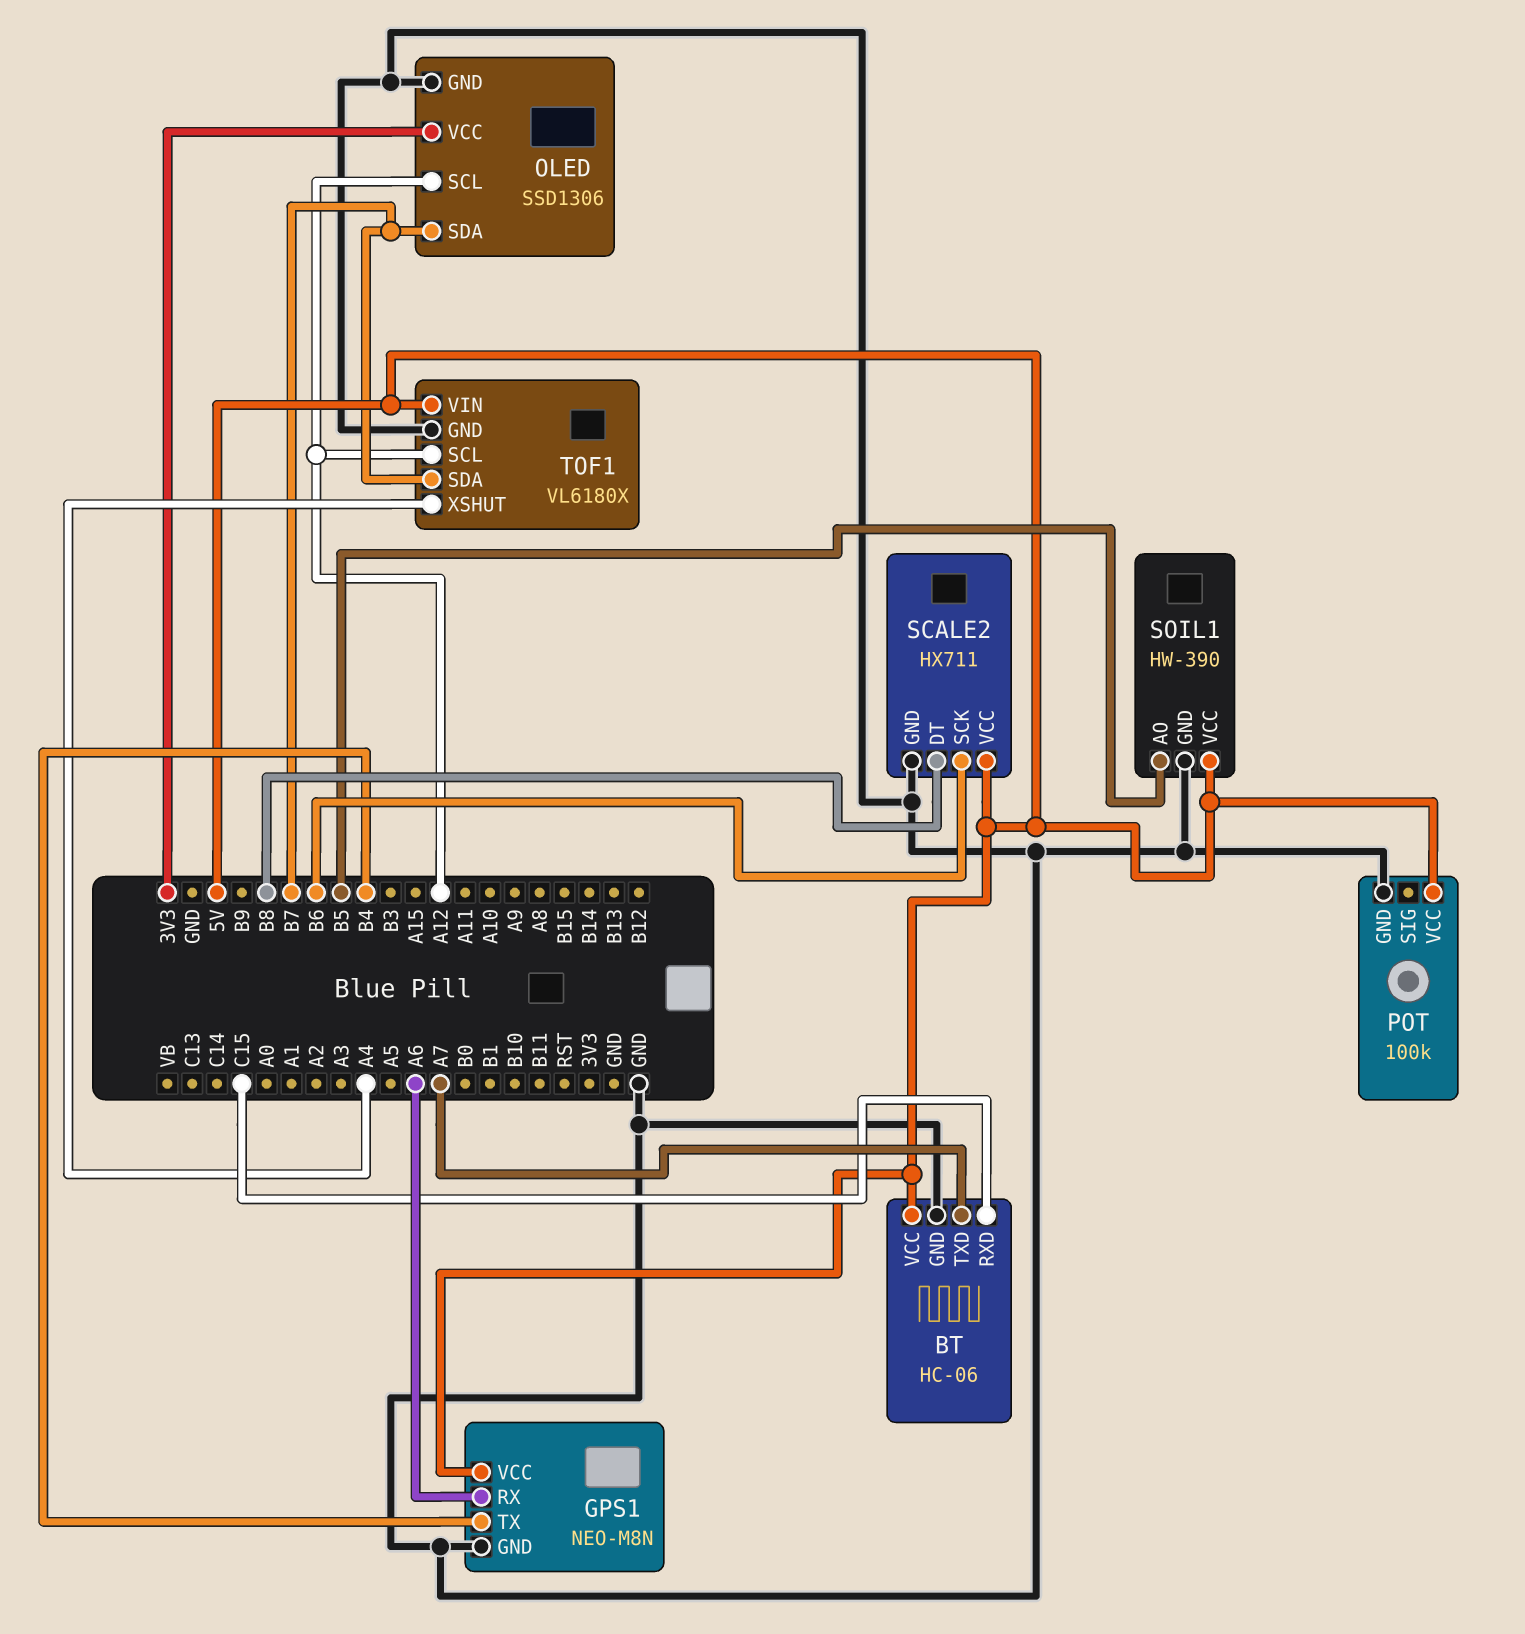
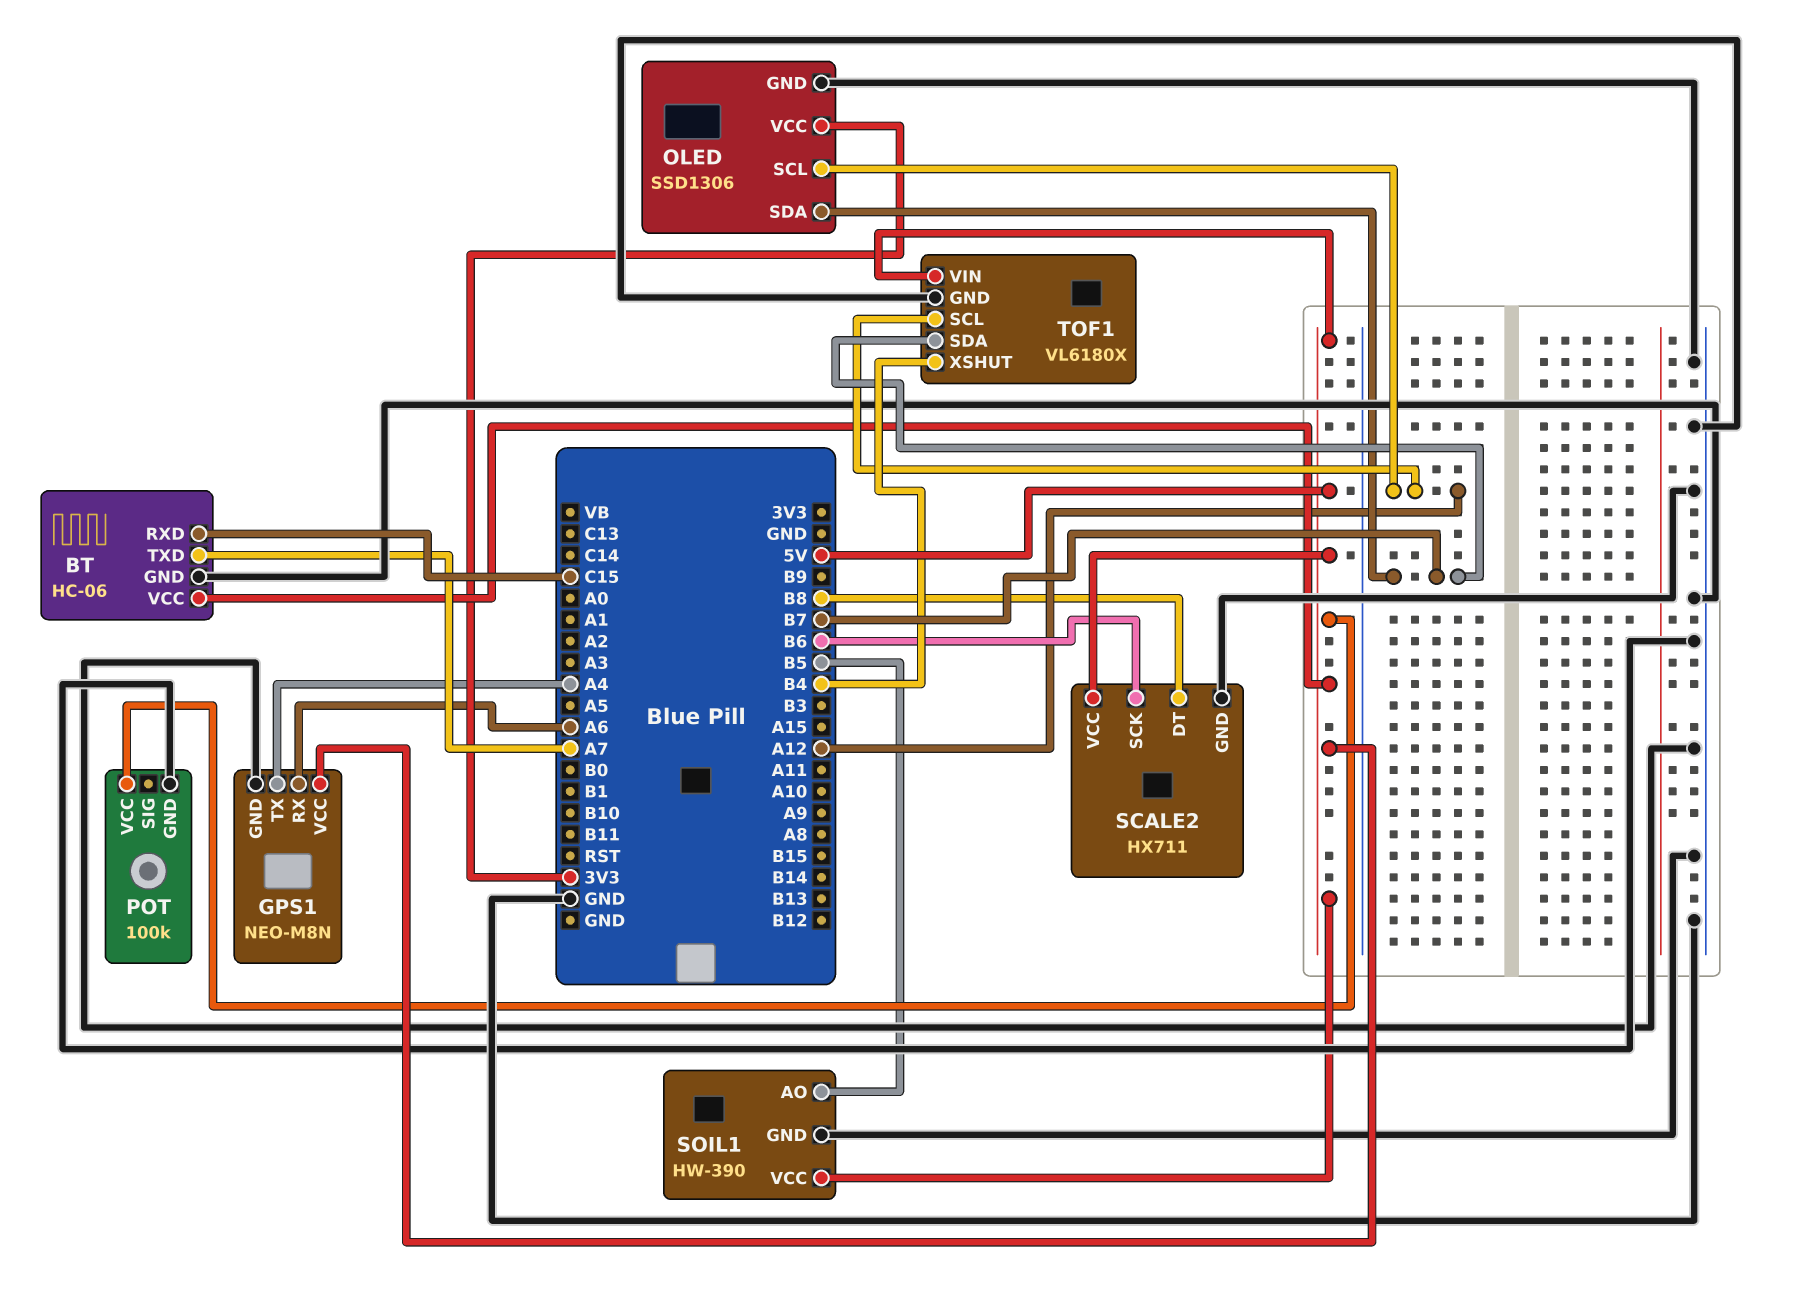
GPS1 pin TX: B4 -> A4
TOF1 pin XSHUT: A4 -> B4

